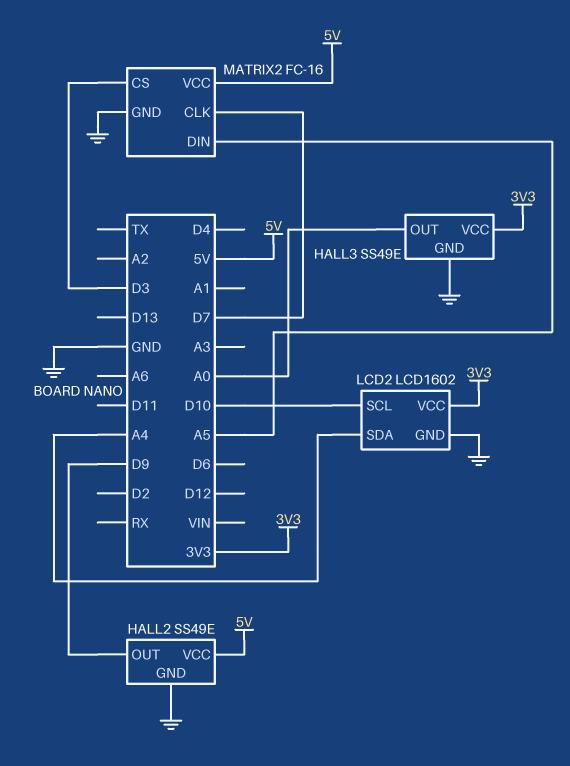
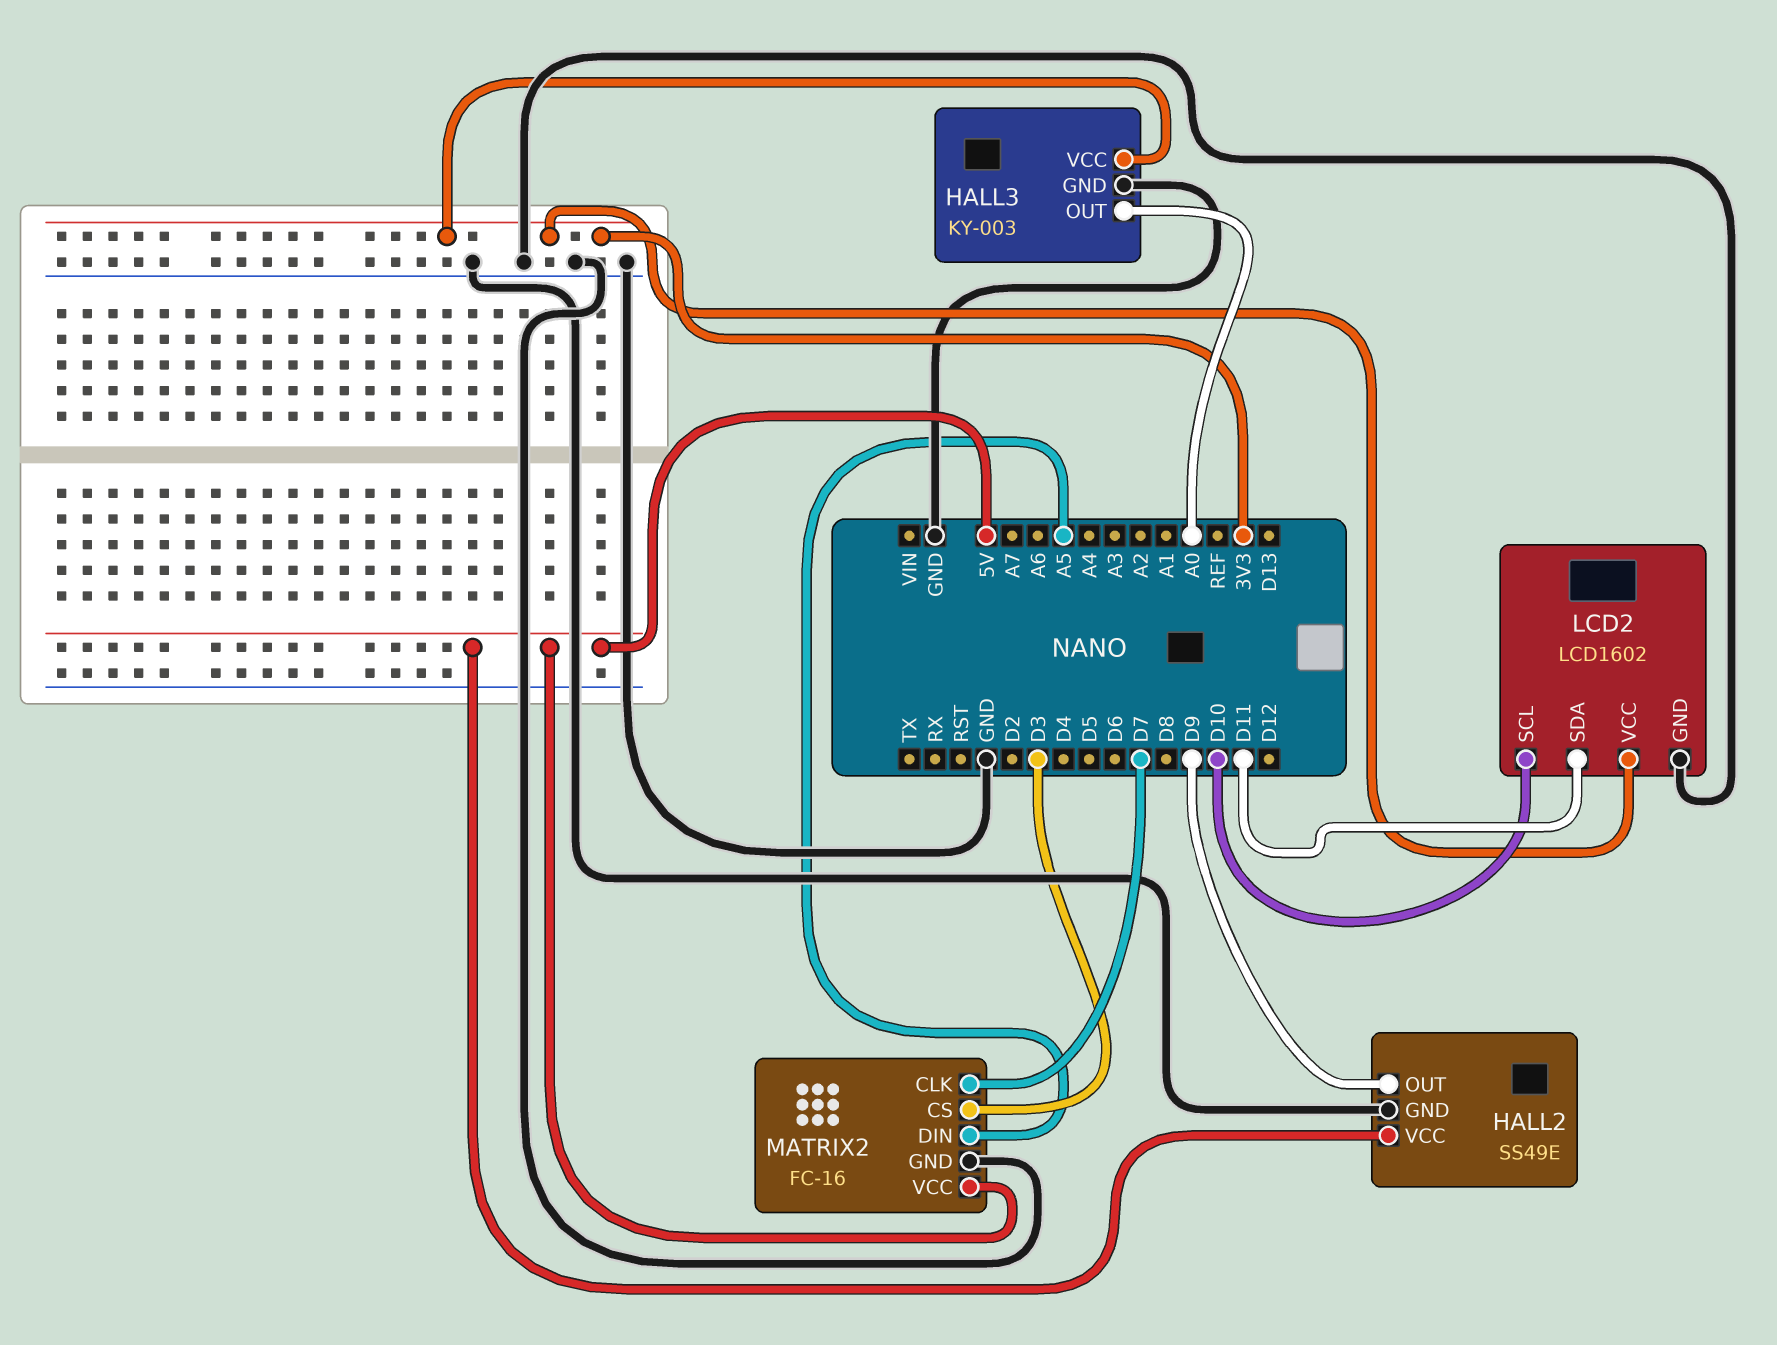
HALL3: SS49E -> KY-003
LCD2 pin SDA: A4 -> D11

